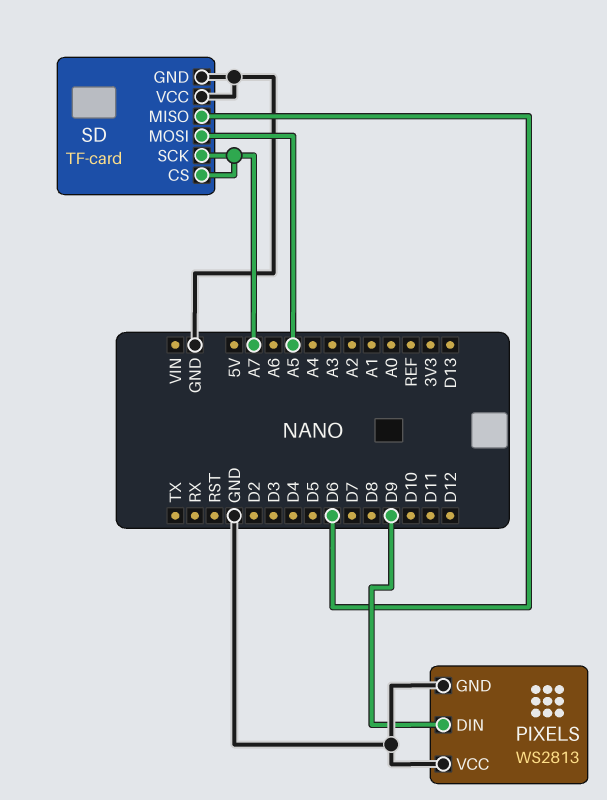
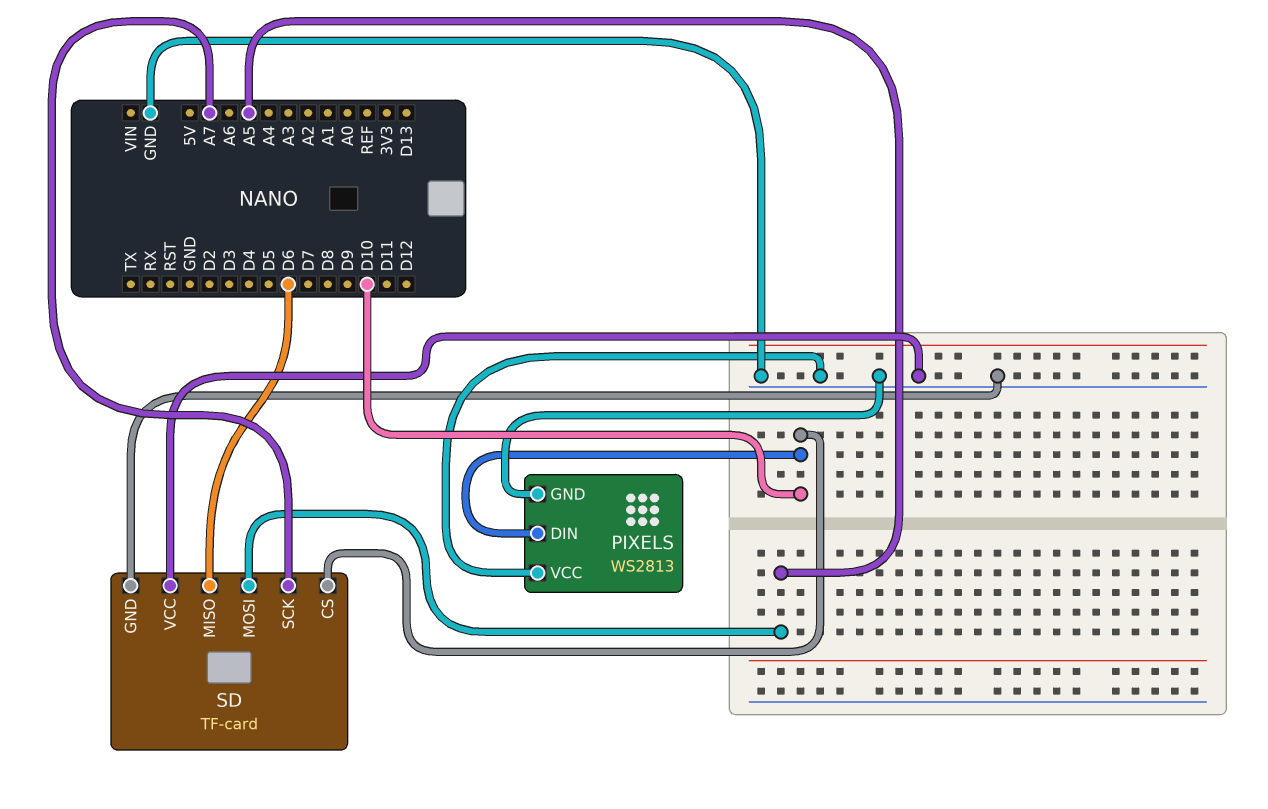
PIXELS pin DIN: D9 -> D10
SD pin CS: A7 -> D10

